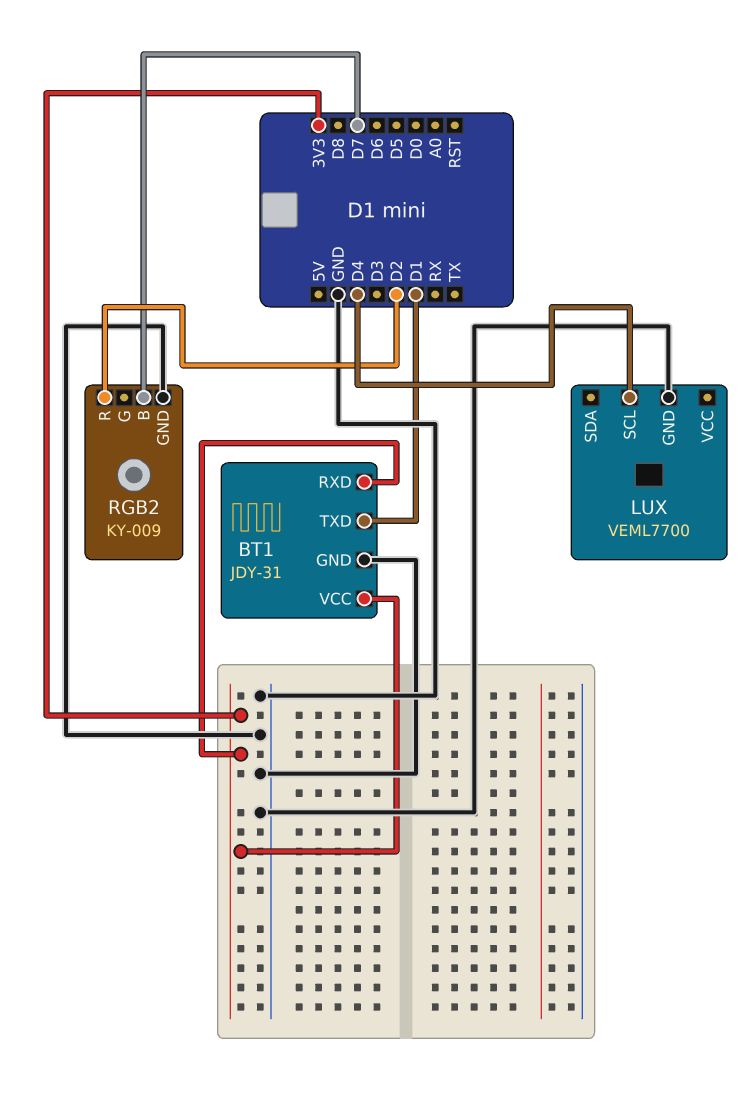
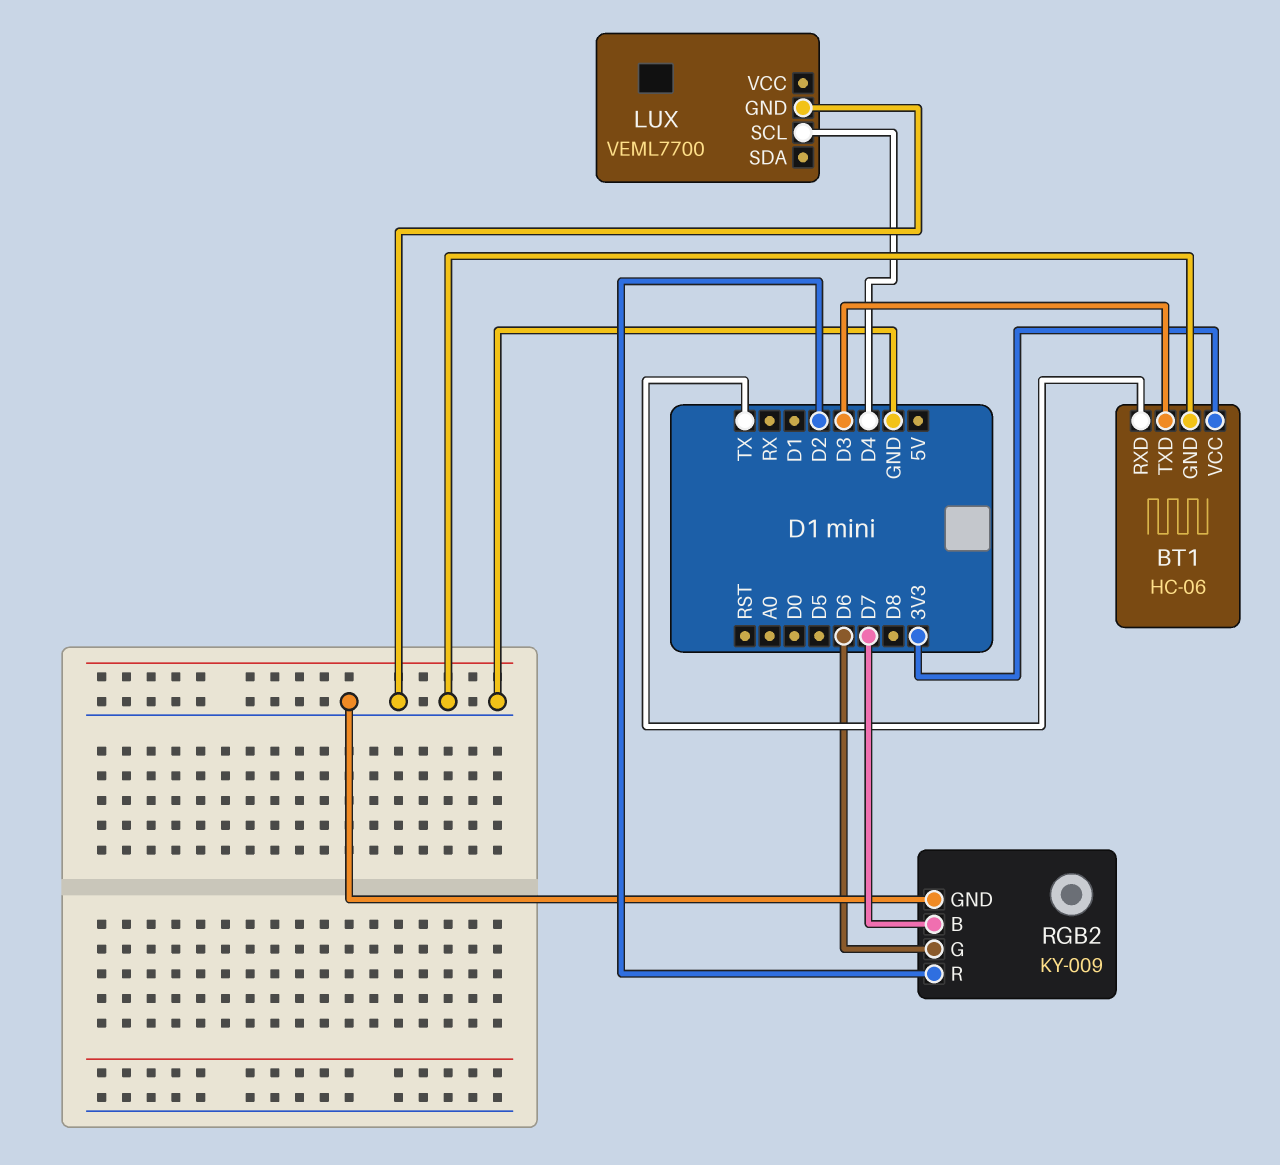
BT1: JDY-31 -> HC-06
BT1 pin RXD: 3V3 -> TX
BT1 pin TXD: D1 -> D3
RGB2 pin G: none -> D6

